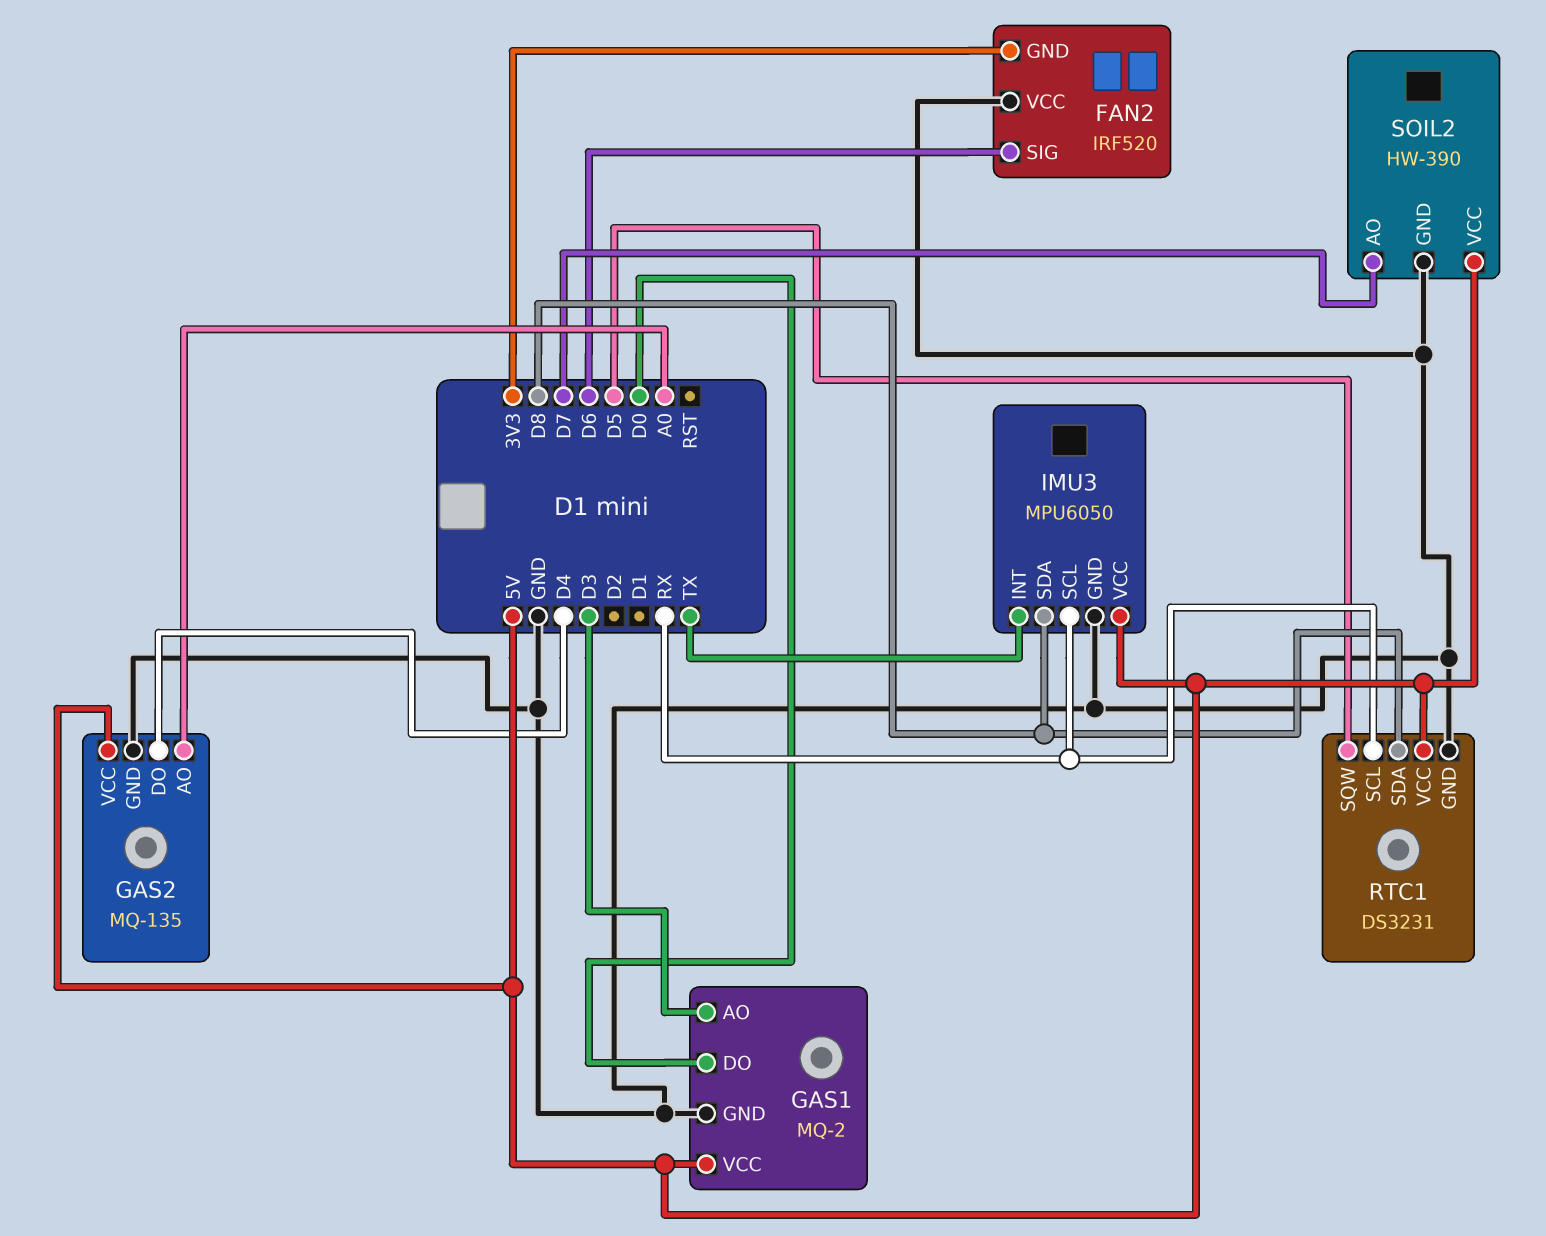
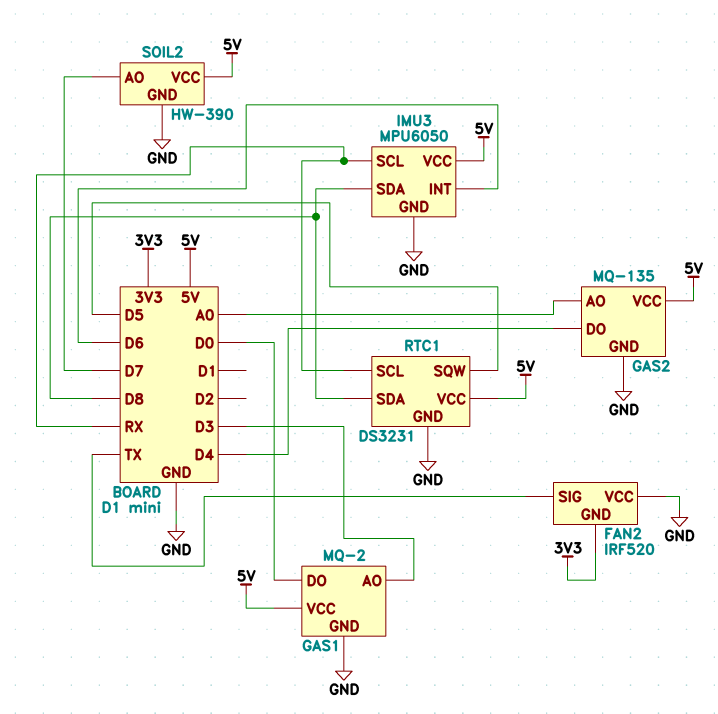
FAN2 pin SIG: D6 -> TX
IMU3 pin INT: TX -> D6

